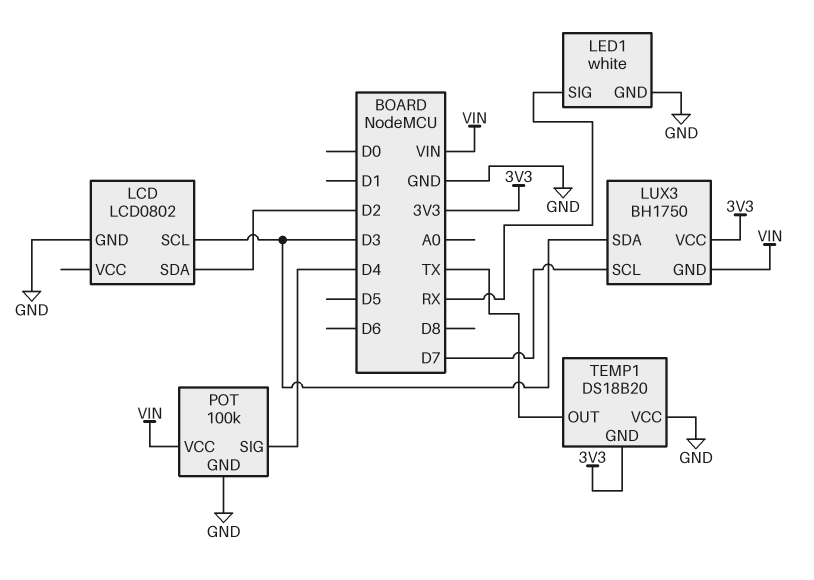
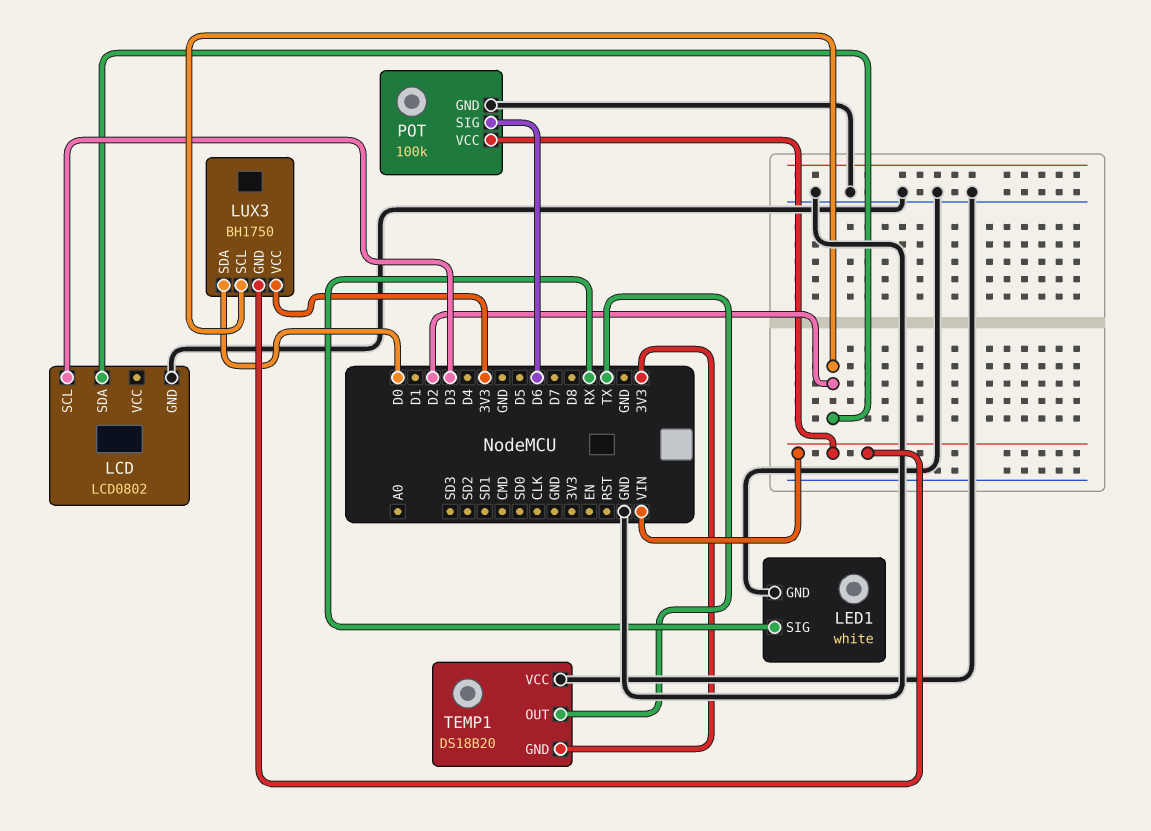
LUX3 pin SCL: D7 -> D2
LUX3 pin SDA: D3 -> D0
POT pin SIG: D4 -> D6

